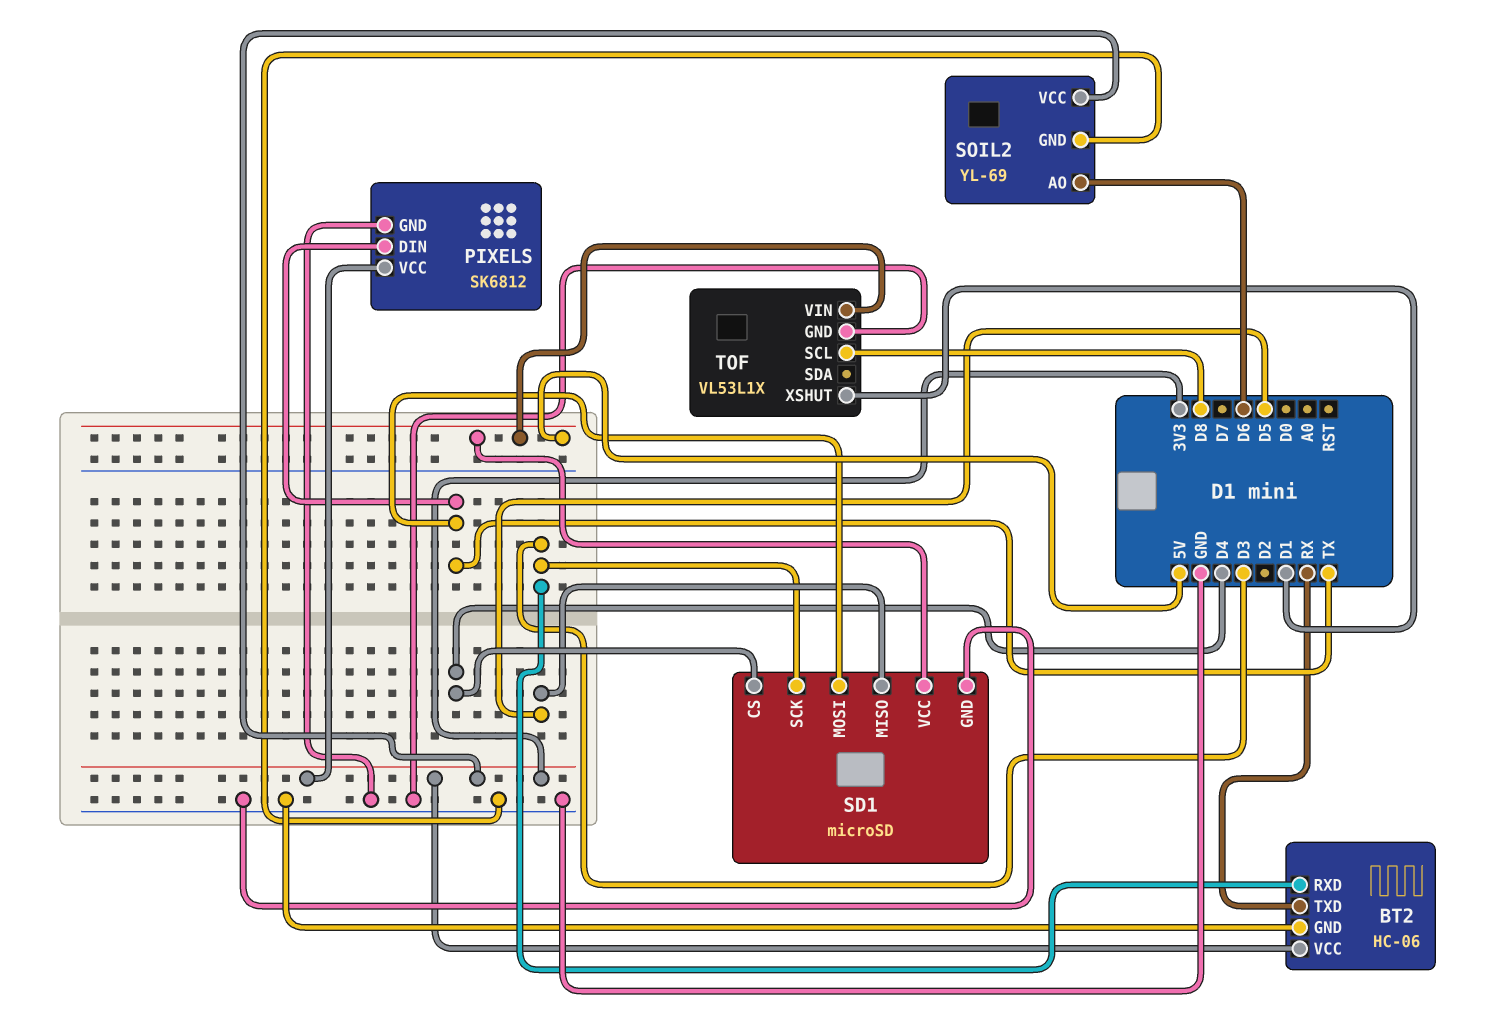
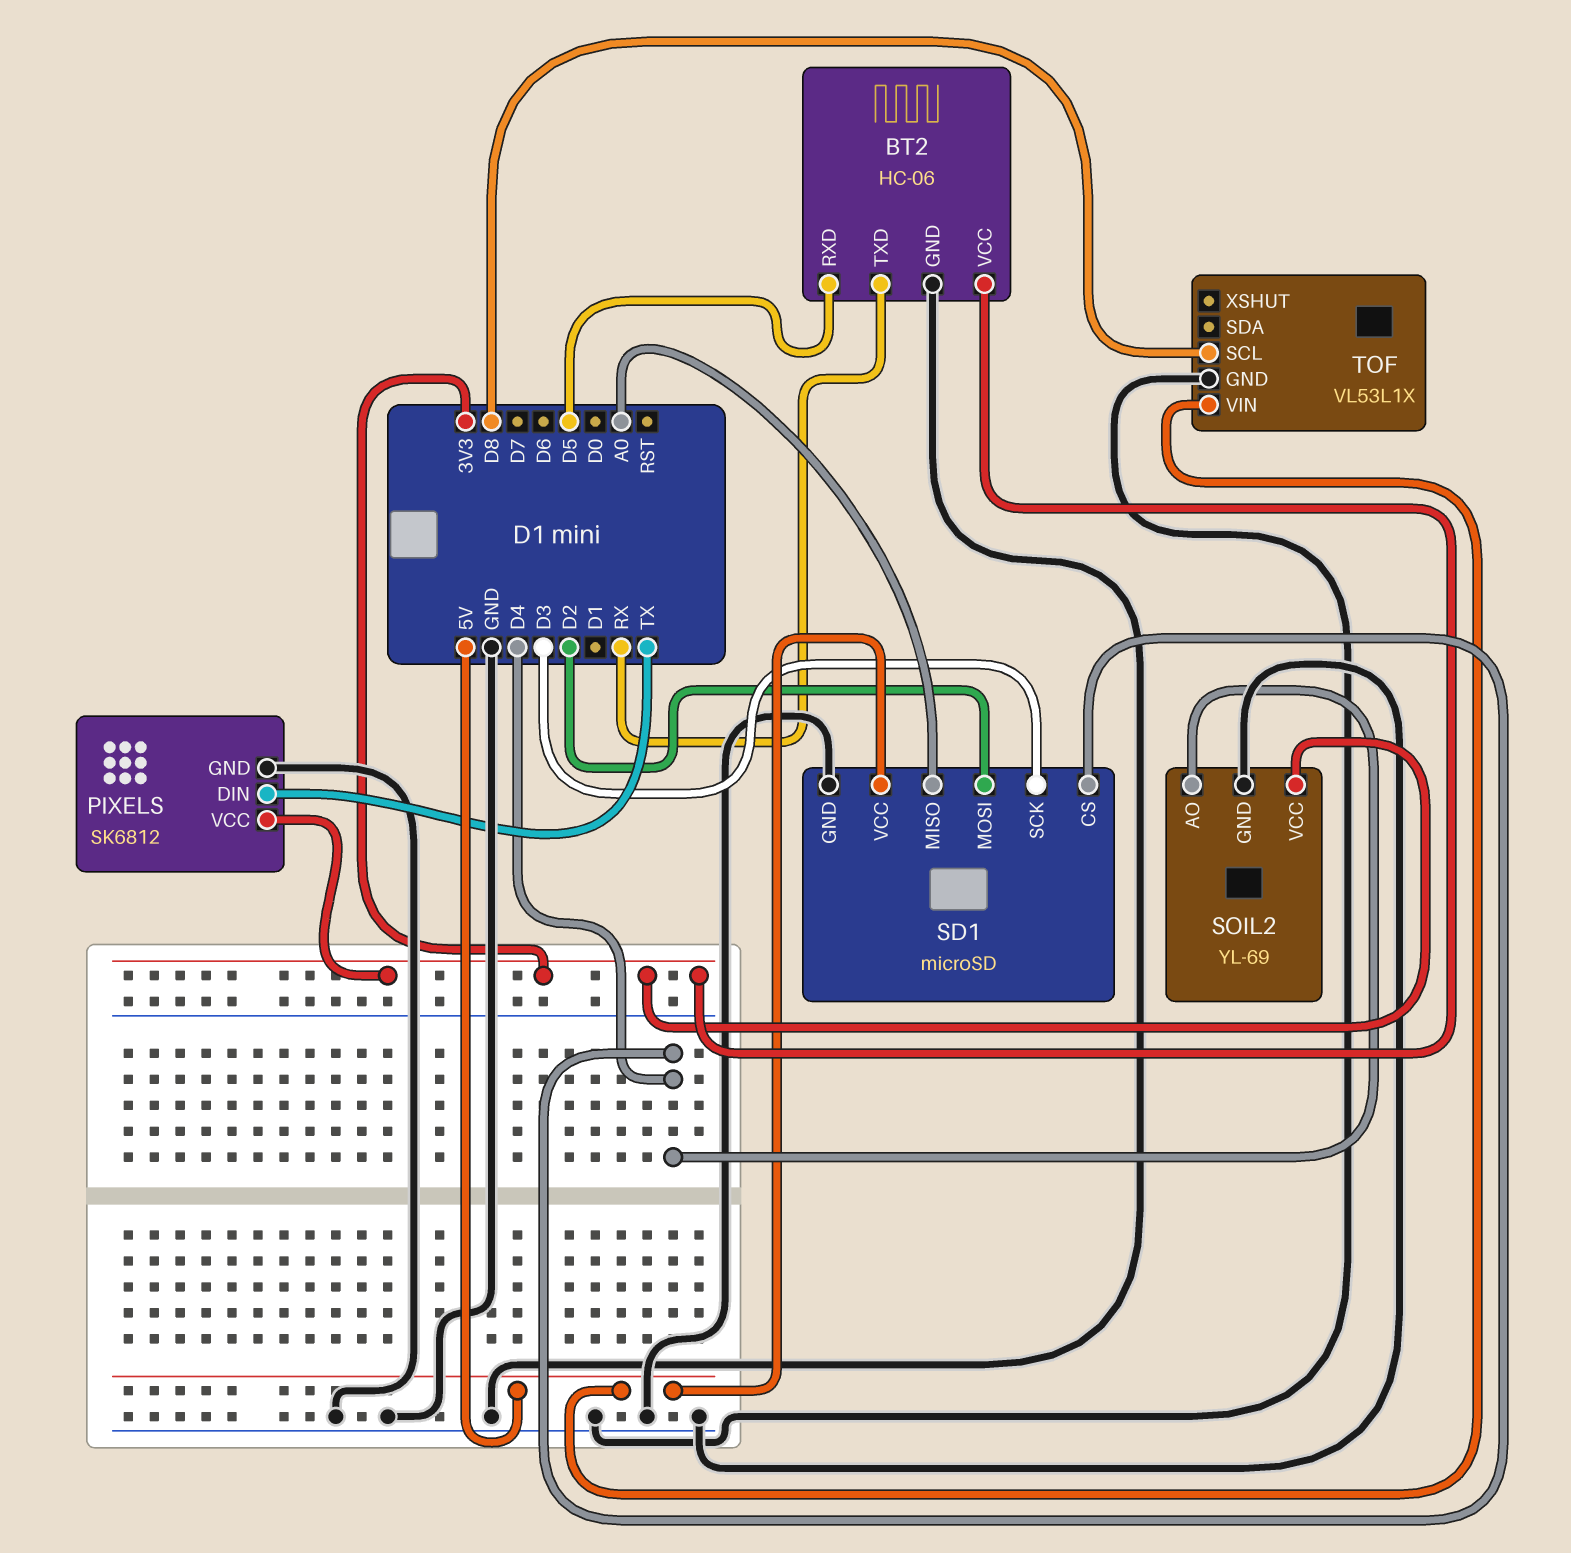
BT2 pin RXD: D3 -> D5
SD1 pin MISO: D5 -> A0
SD1 pin MOSI: TX -> D2
SOIL2 pin AO: D6 -> D4
TOF pin XSHUT: D1 -> none

